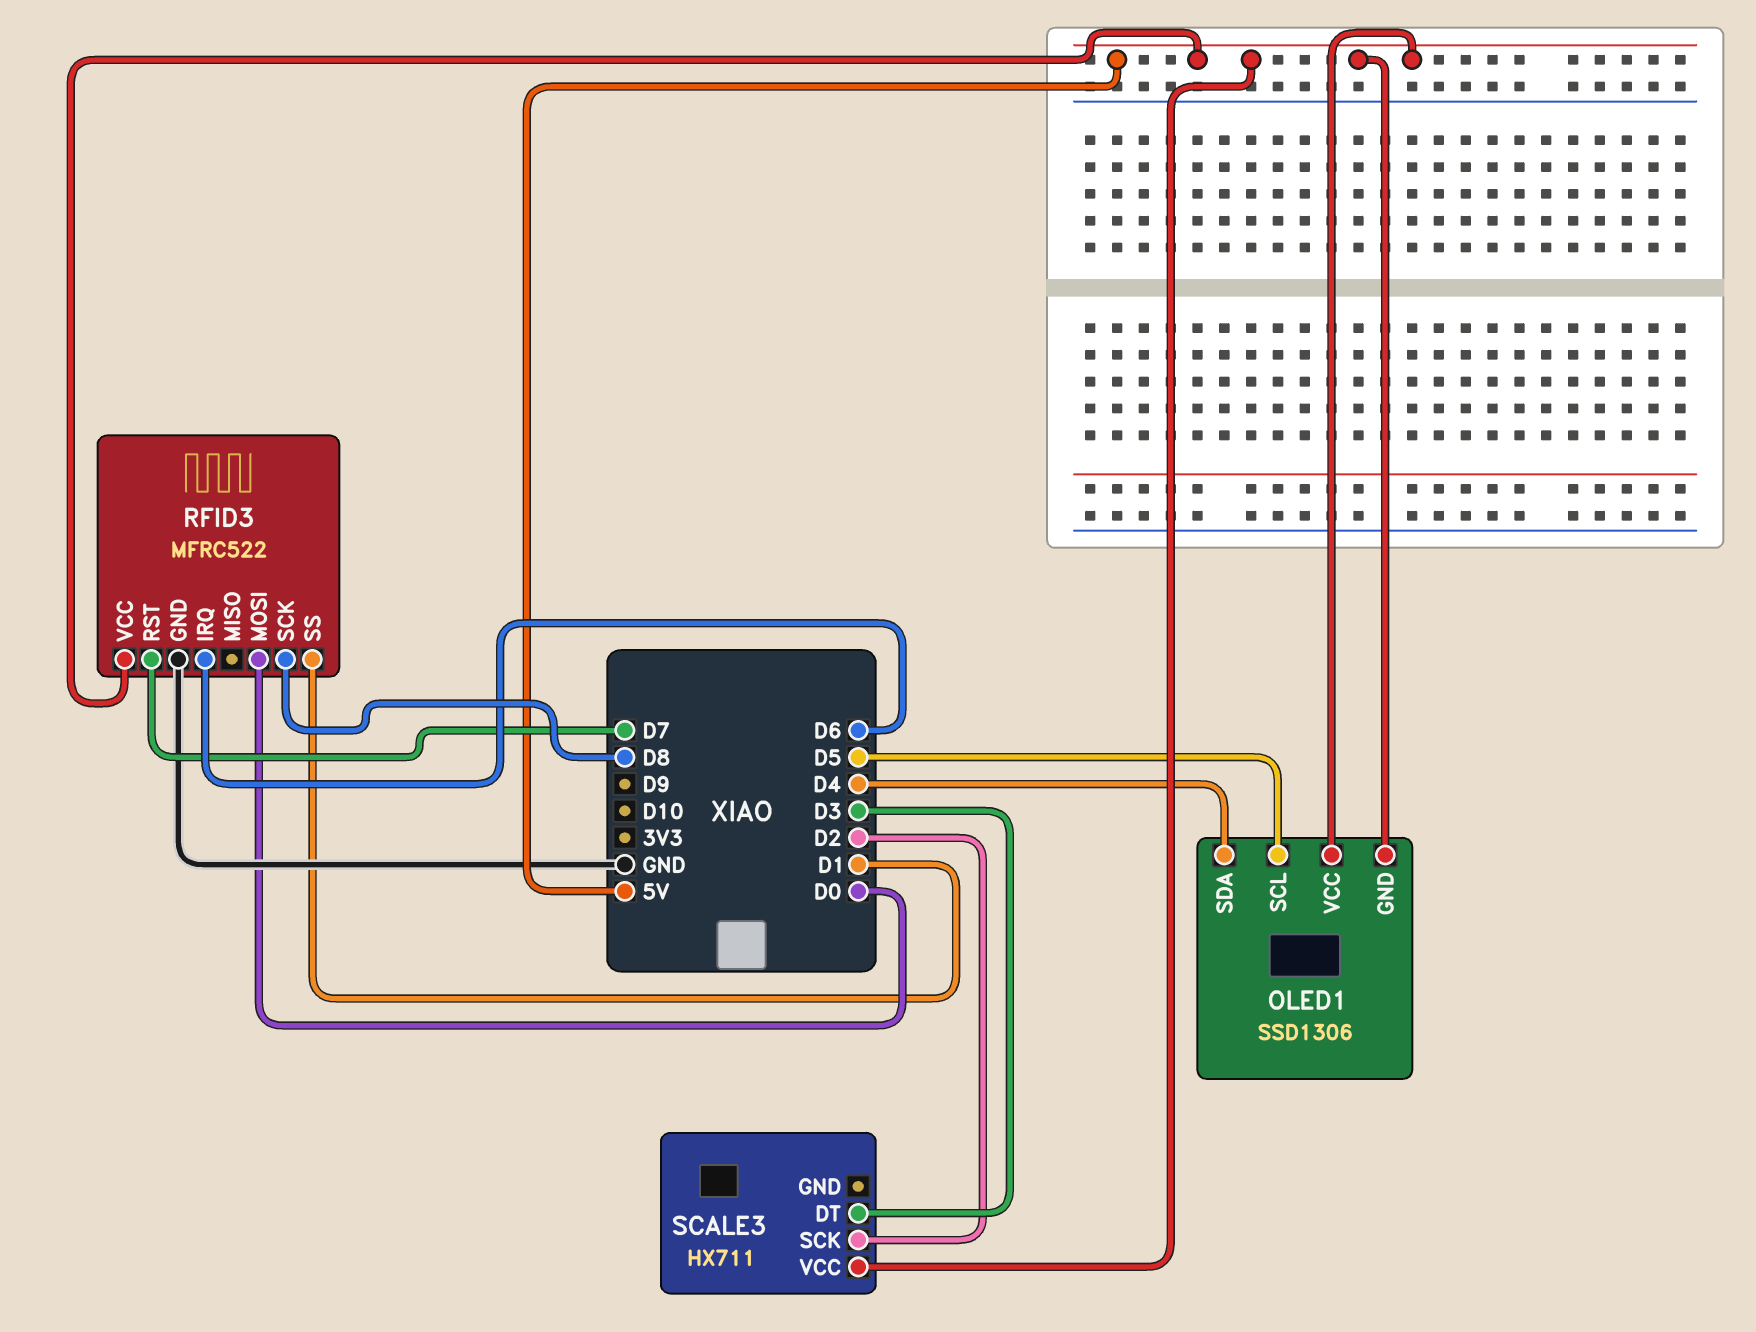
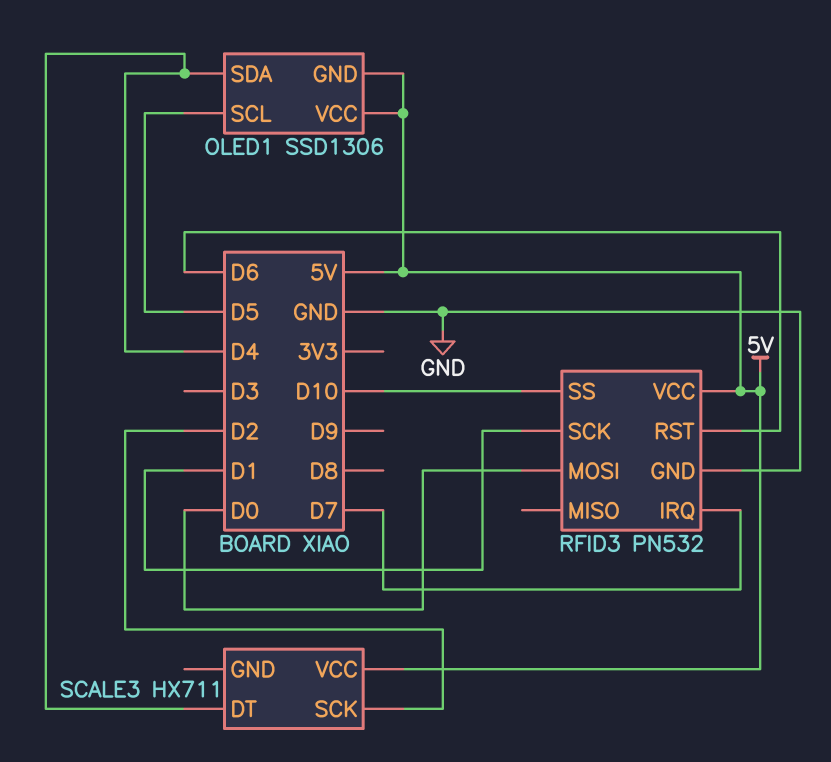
RFID3: MFRC522 -> PN532
RFID3 pin IRQ: D6 -> D7
RFID3 pin RST: D7 -> D6
RFID3 pin SCK: D8 -> D1
RFID3 pin SS: D1 -> D10
SCALE3 pin DT: D3 -> D4

